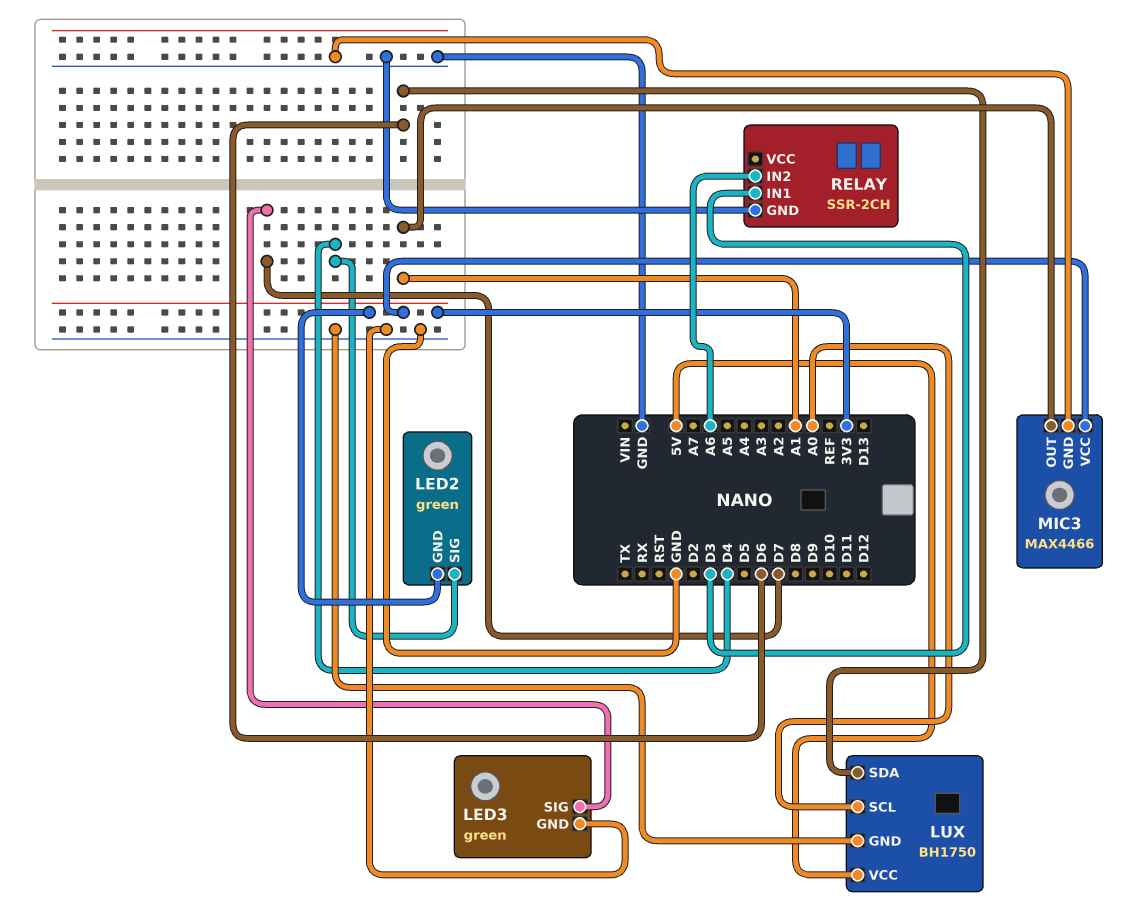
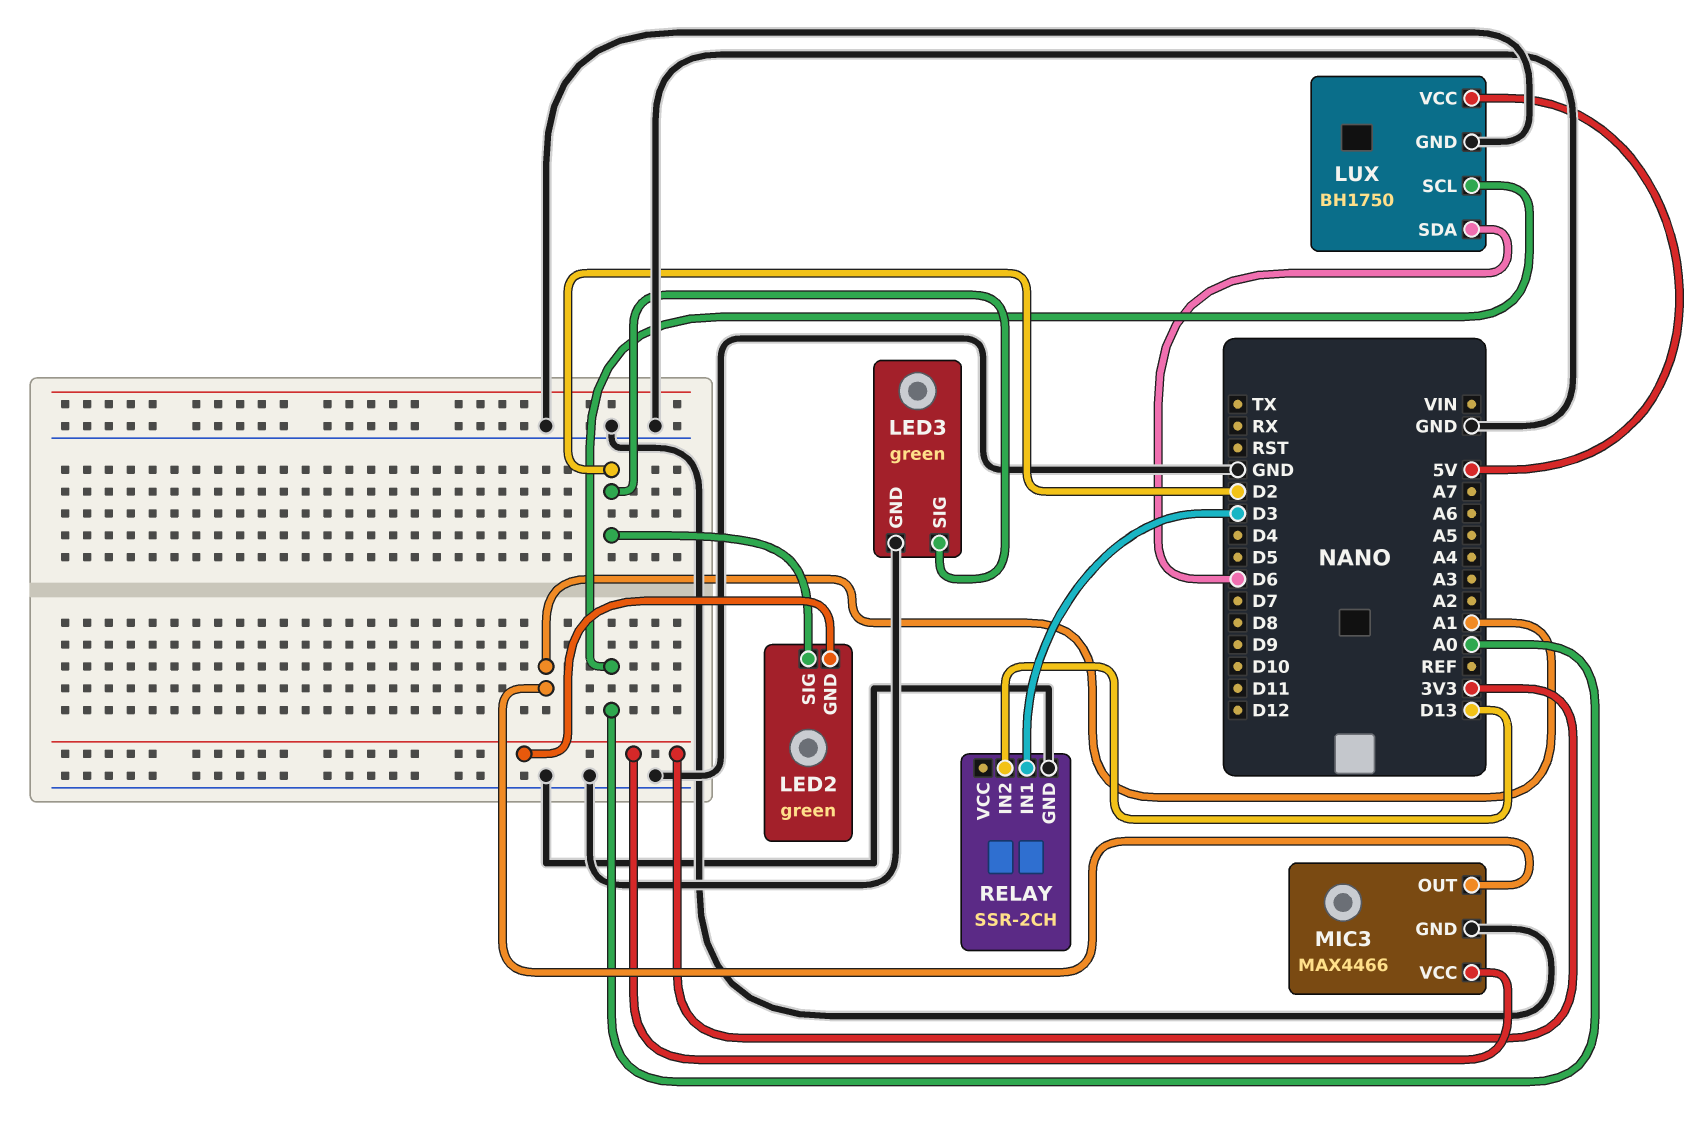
LED2 pin SIG: D4 -> D2
LED3 pin SIG: D7 -> D2
RELAY pin IN2: A6 -> D13

